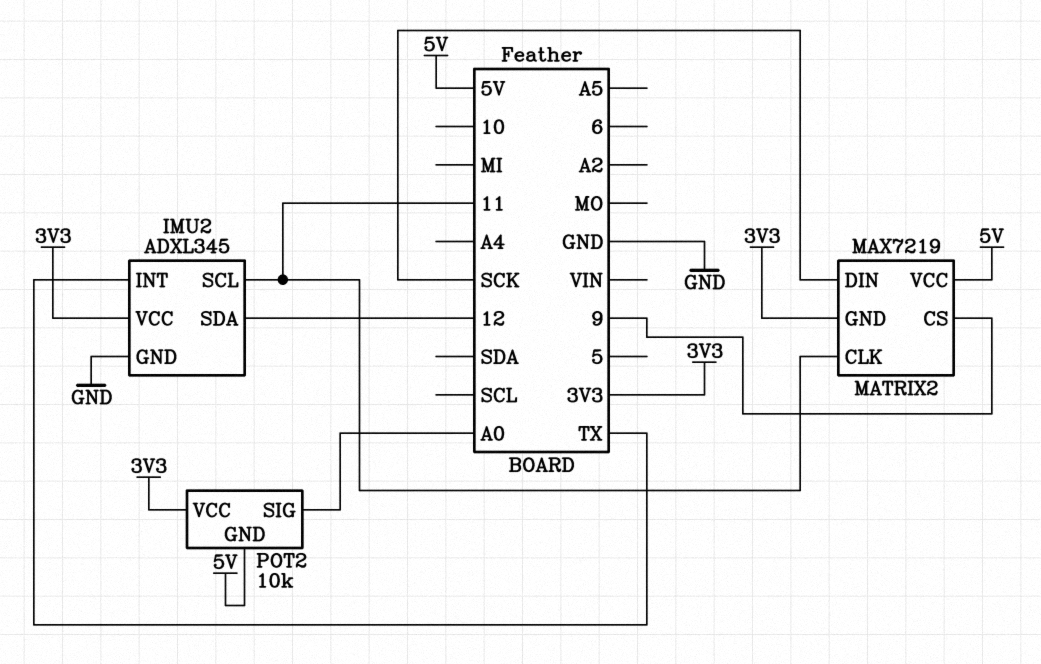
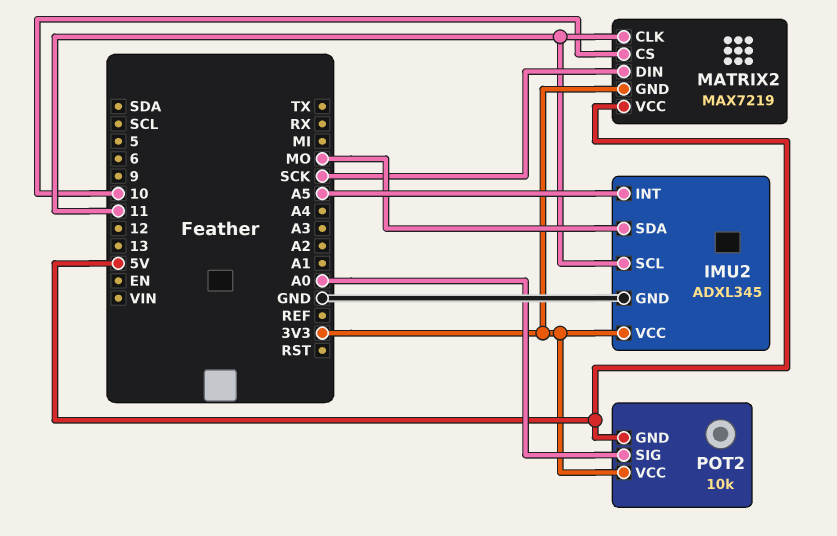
IMU2 pin INT: TX -> A5
IMU2 pin SDA: 12 -> MO
MATRIX2 pin CS: 9 -> 10

